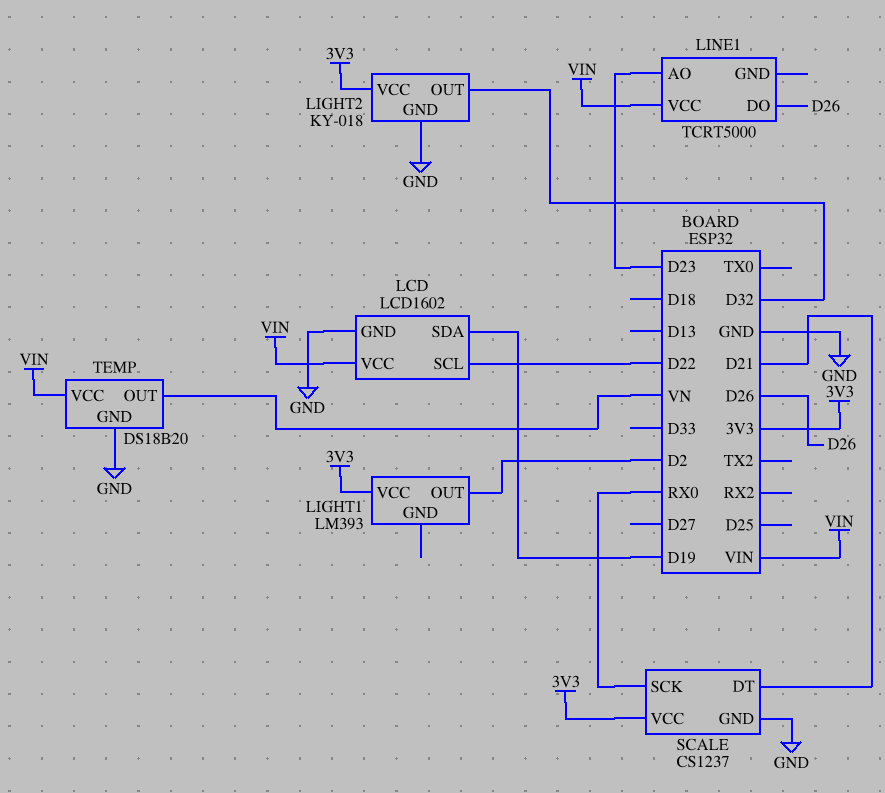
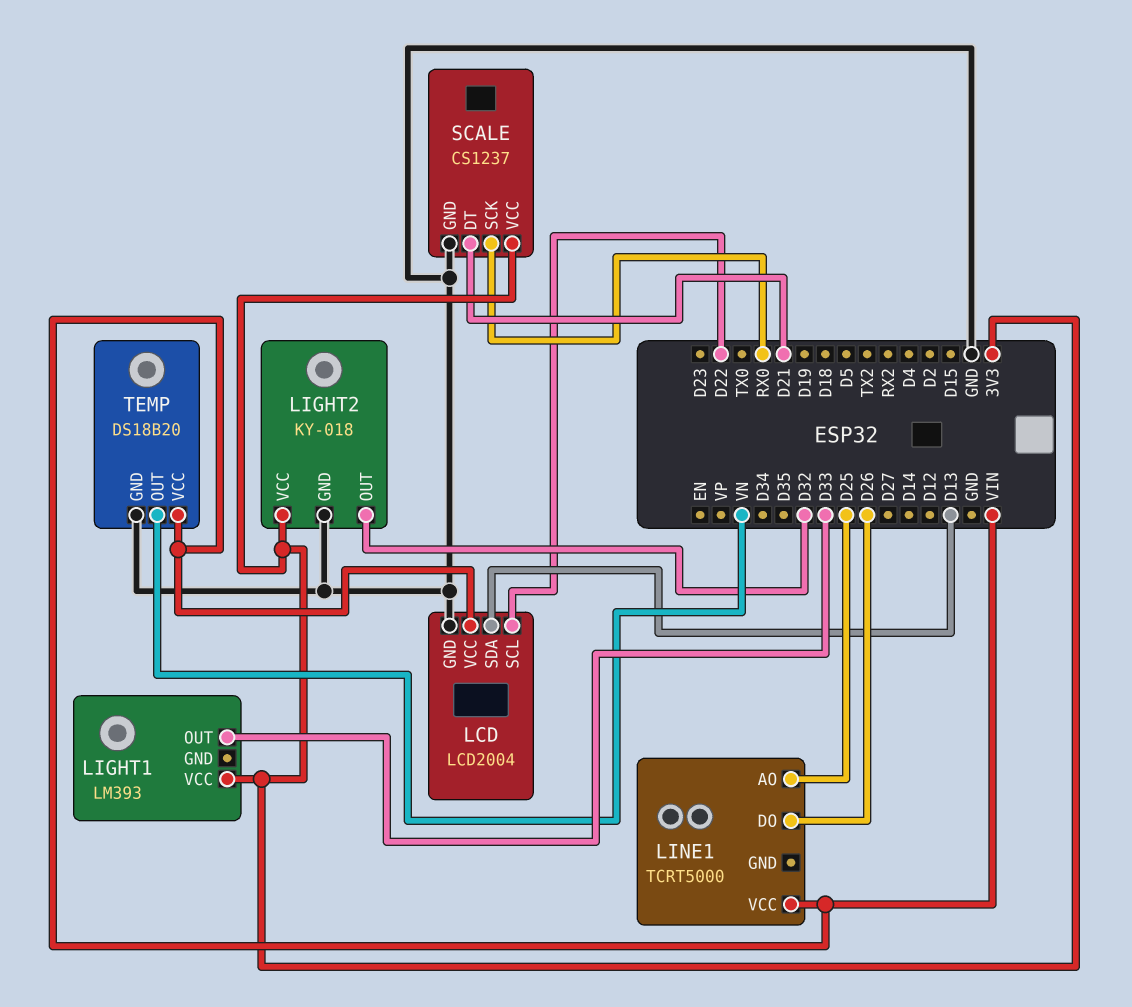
LCD: LCD1602 -> LCD2004
LCD pin SDA: D19 -> D13
LIGHT1 pin OUT: D2 -> D33
LINE1 pin AO: D23 -> D25

